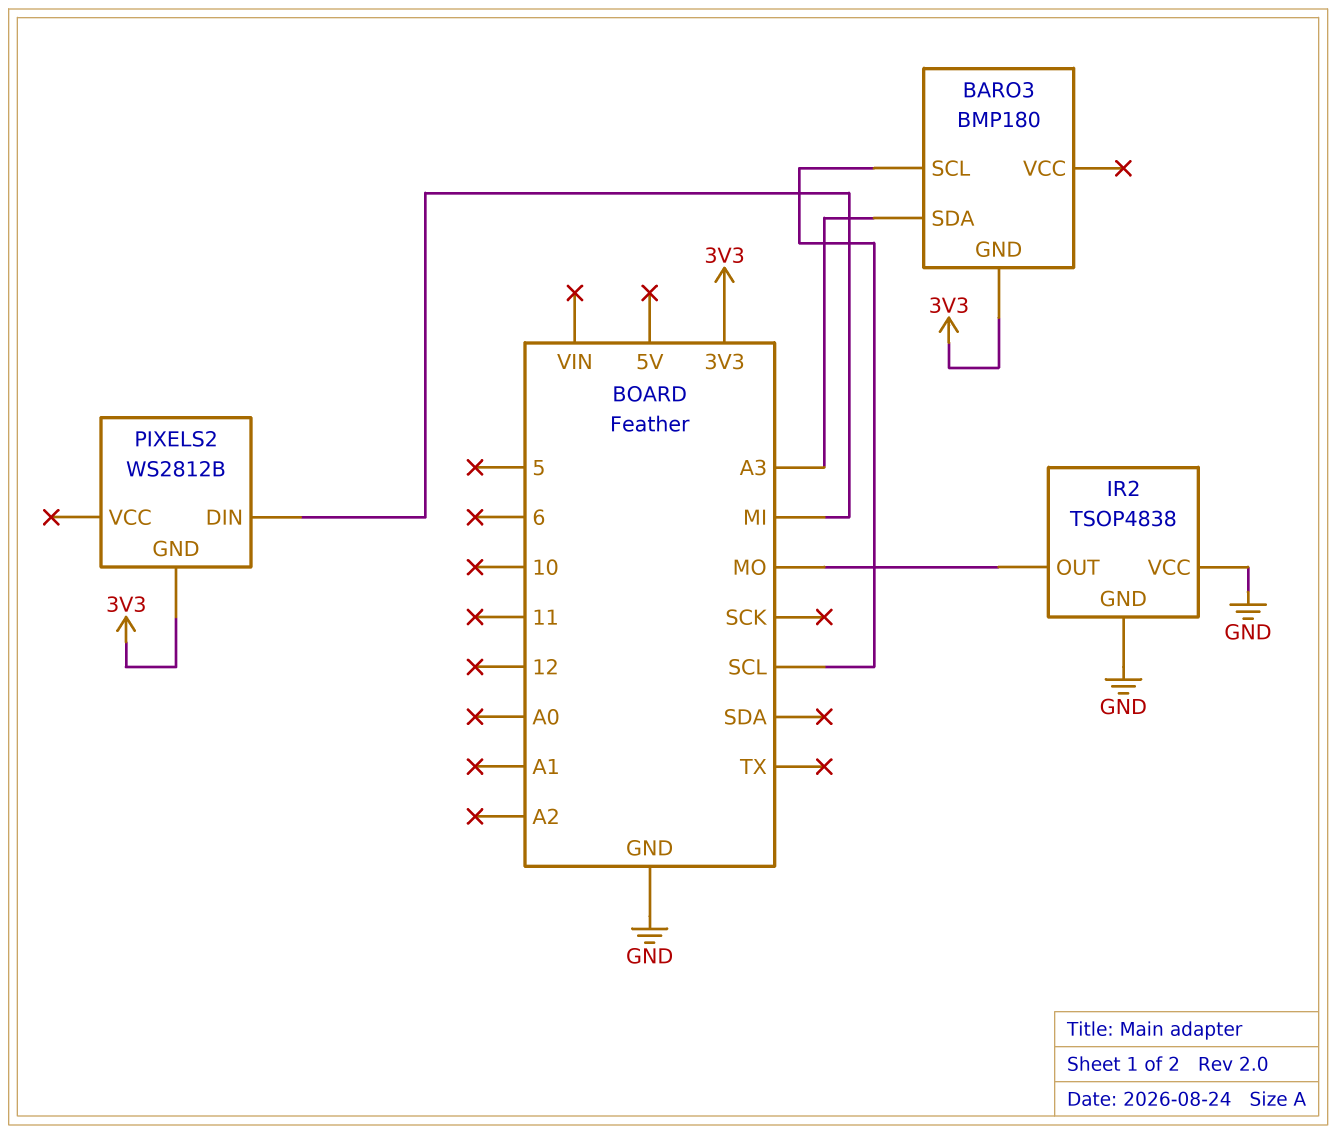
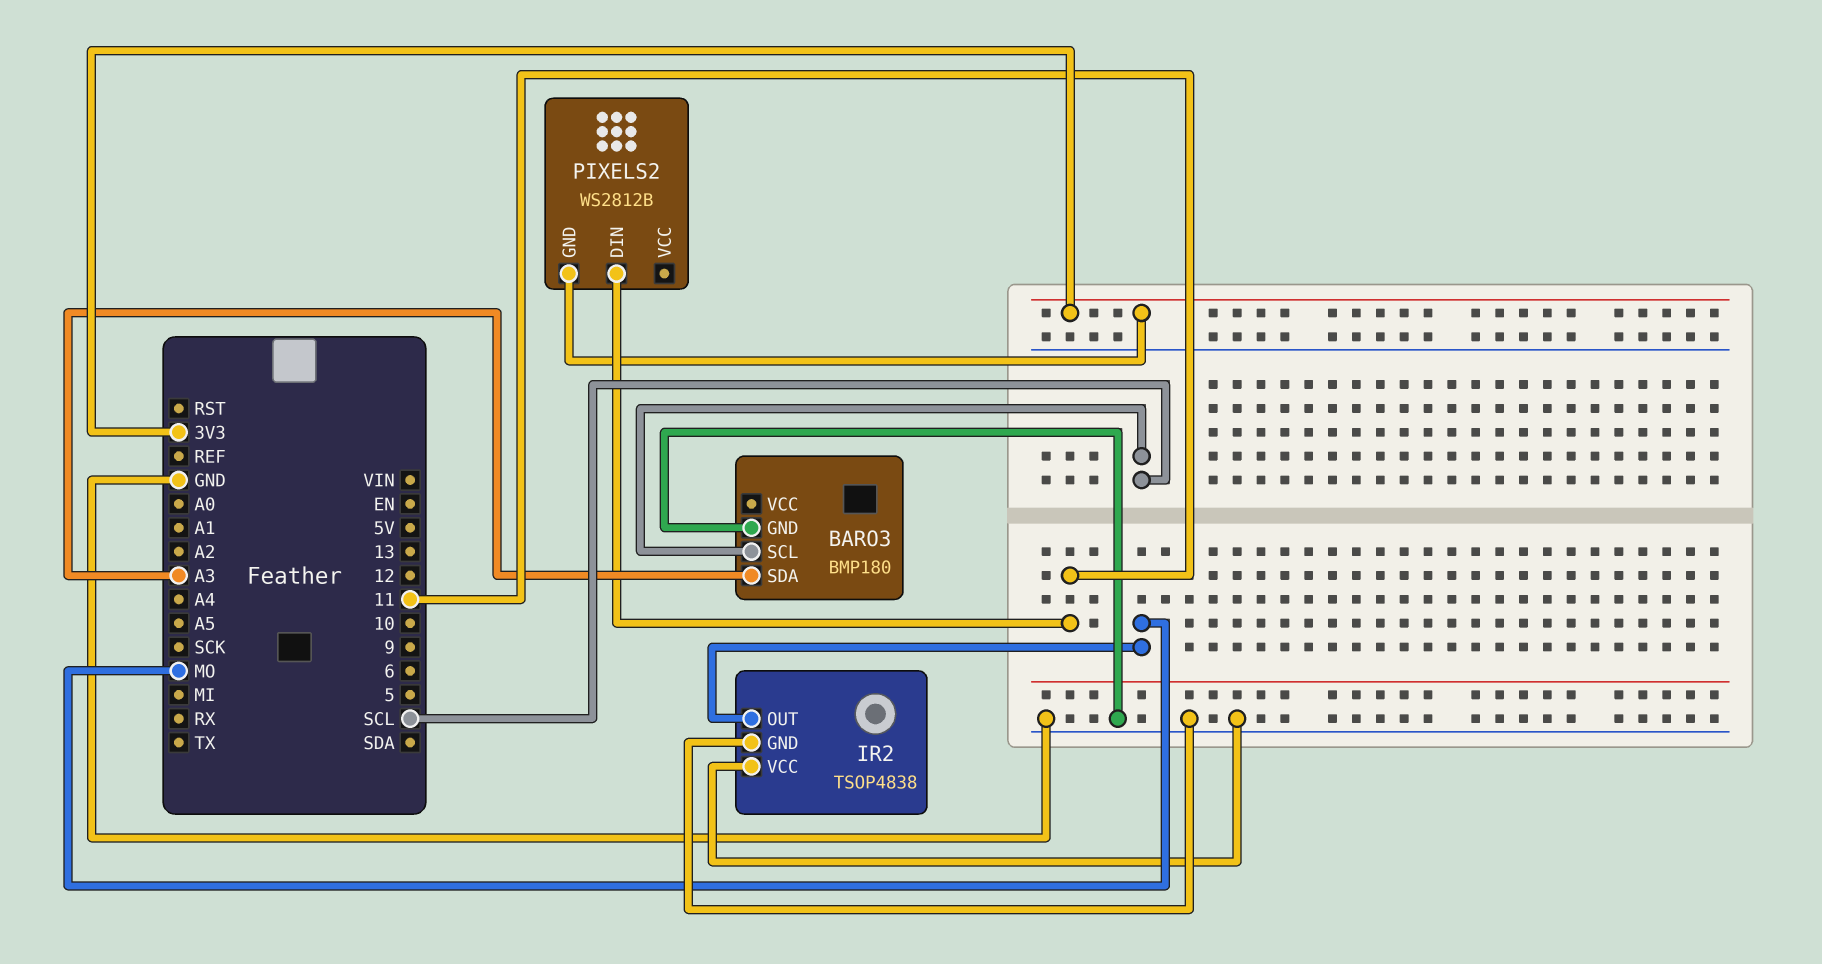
BARO3 pin GND: 3V3 -> GND
PIXELS2 pin DIN: MI -> 11

